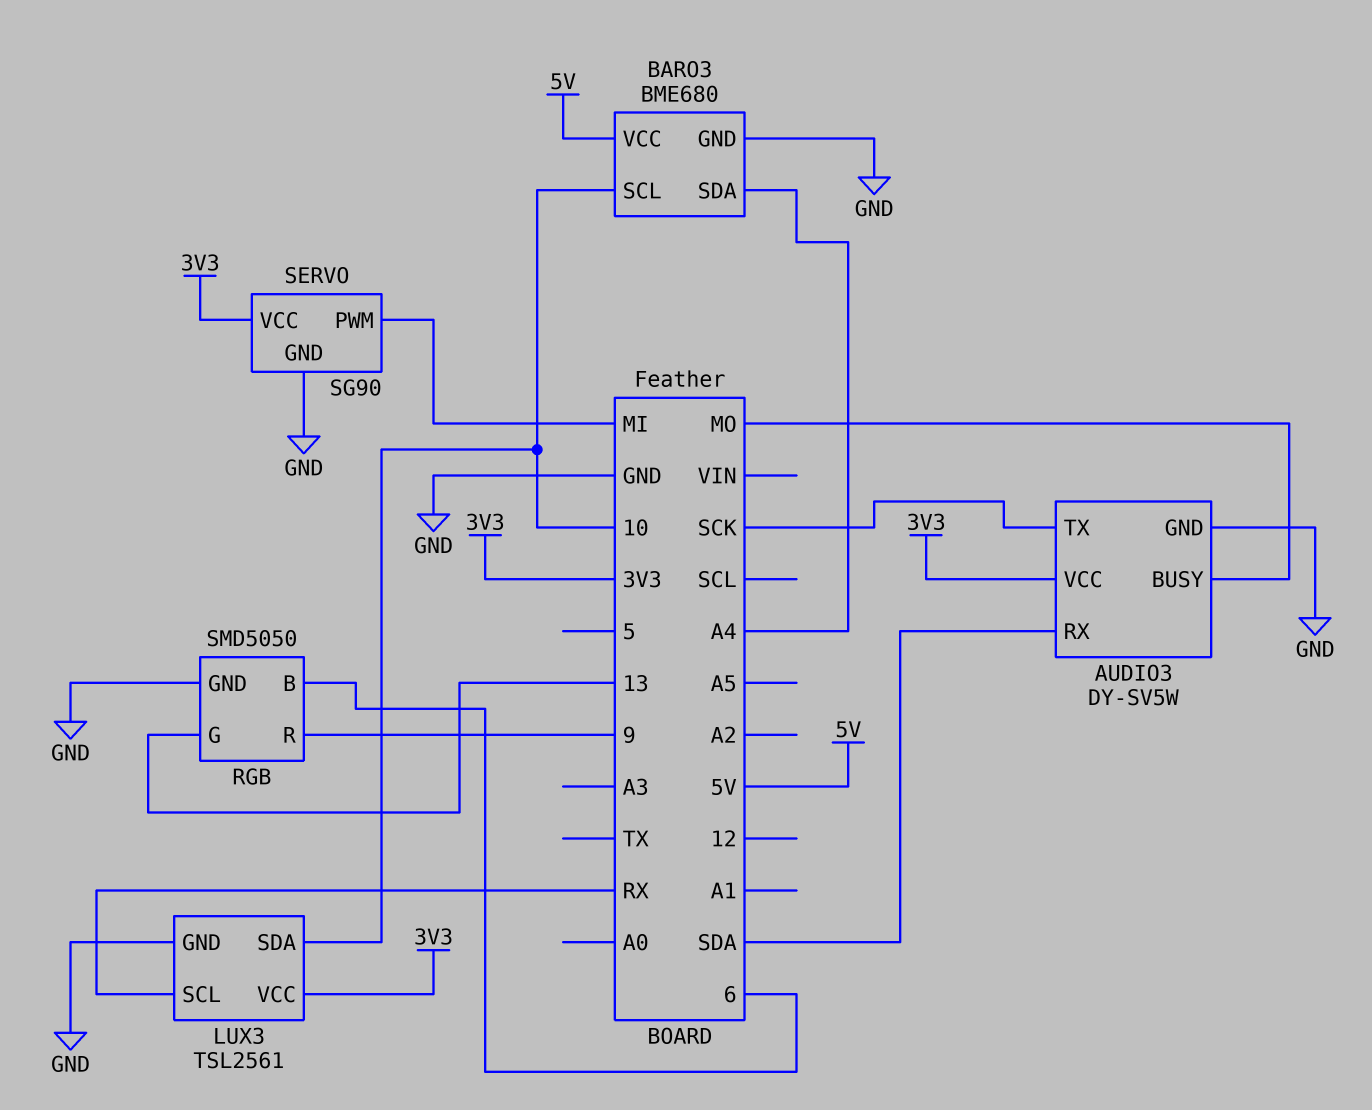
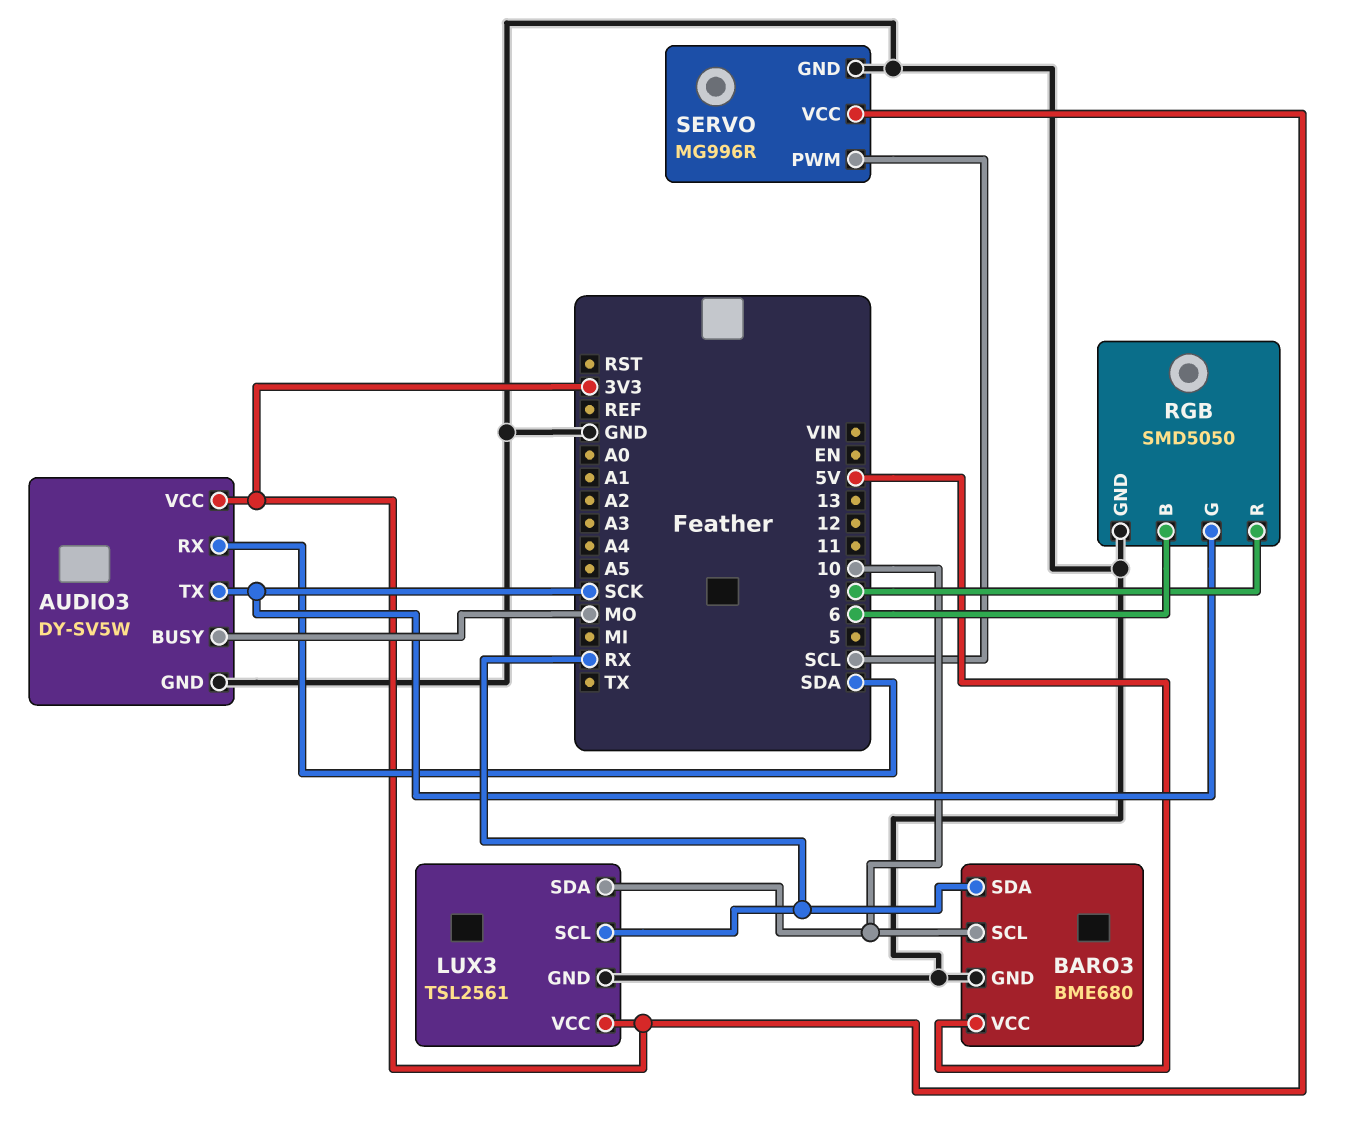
BARO3 pin SDA: A4 -> RX
RGB pin G: 13 -> SCK
SERVO: SG90 -> MG996R
SERVO pin PWM: MI -> SCL

